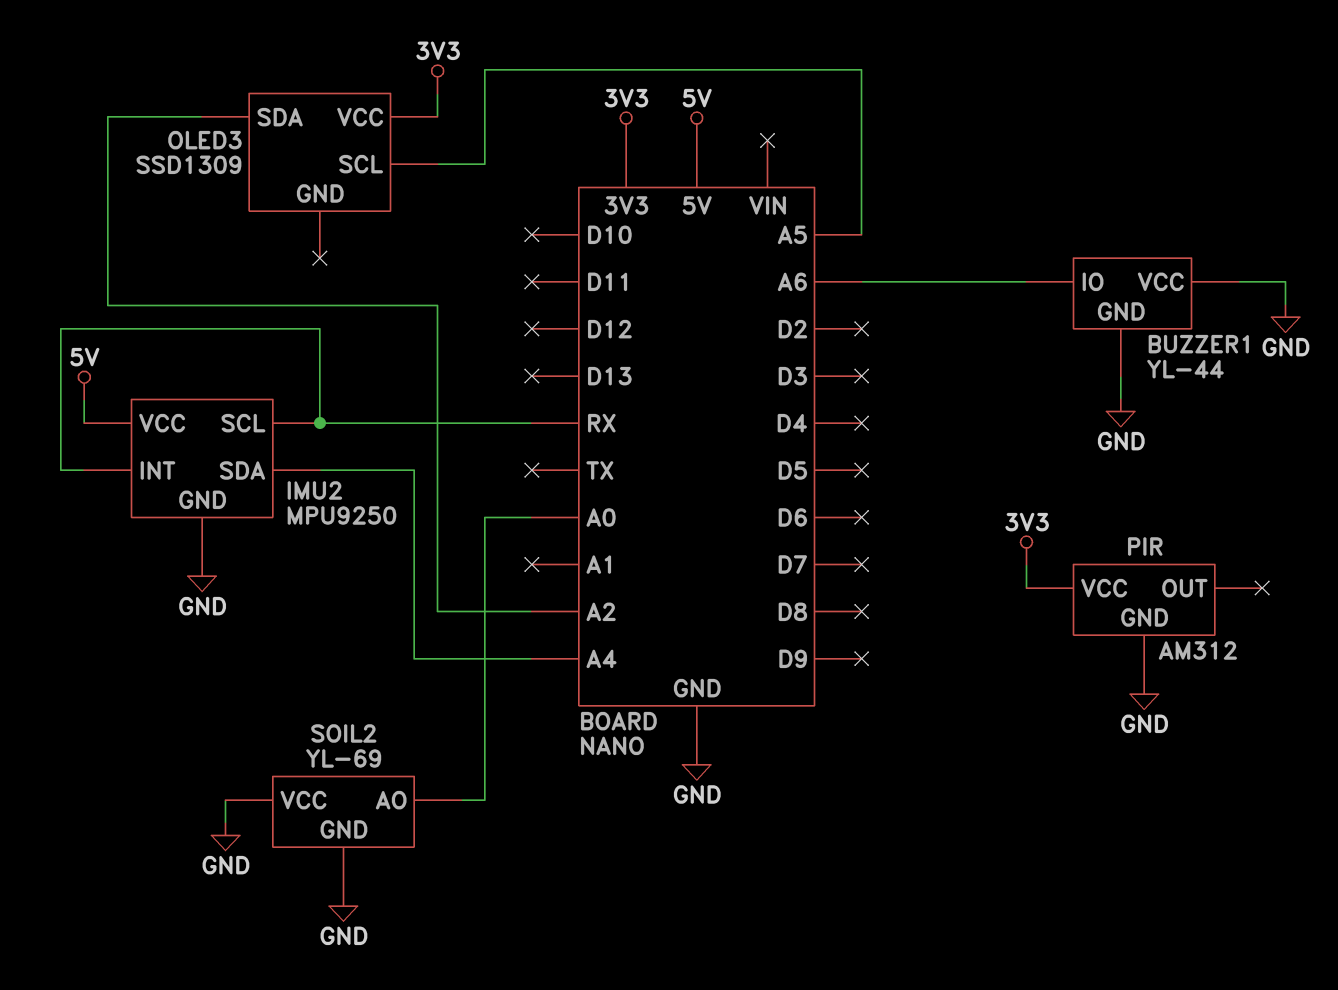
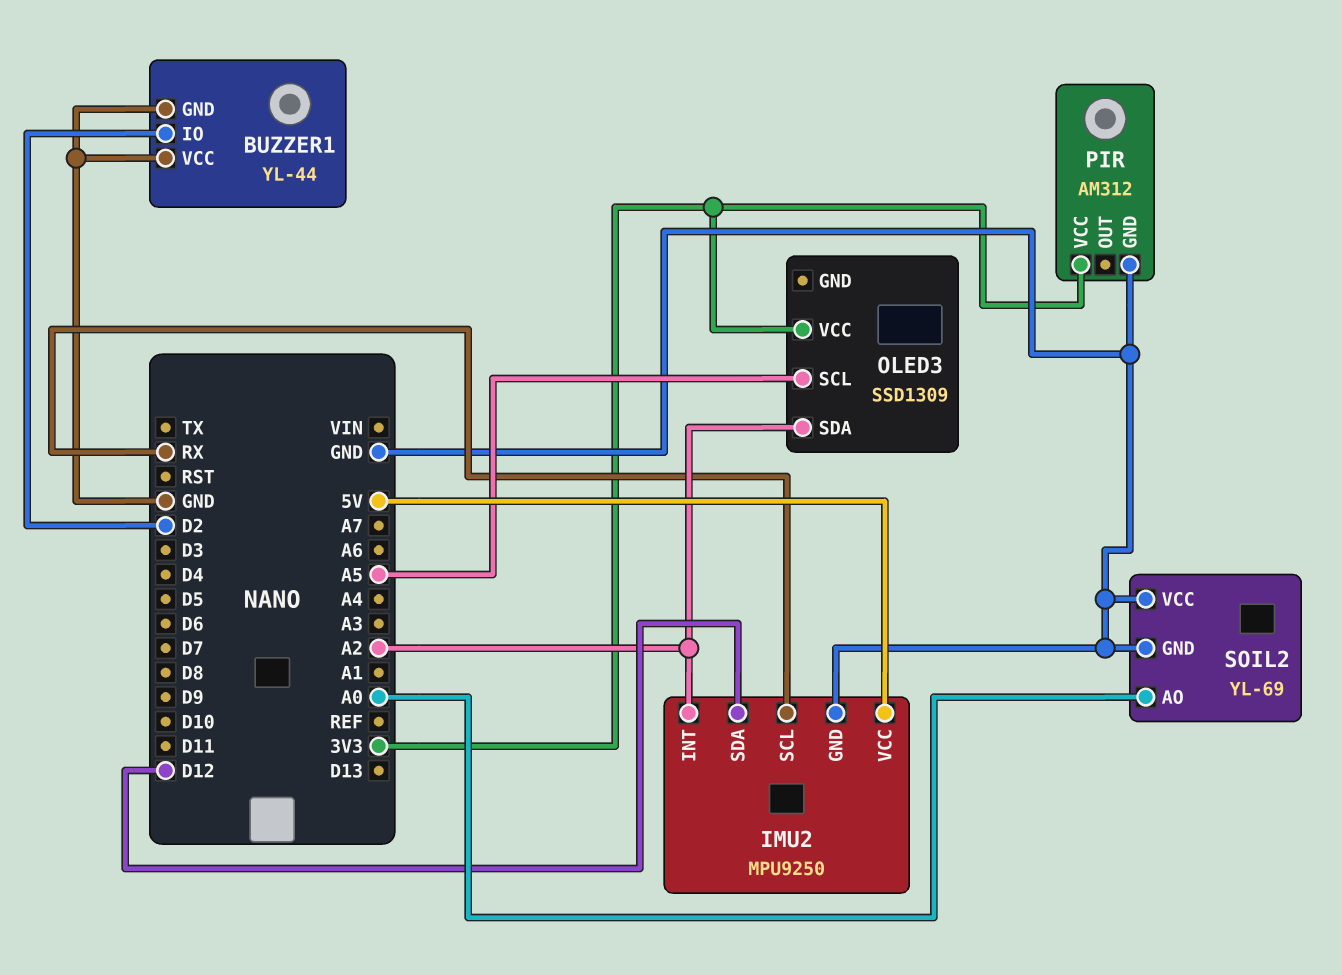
BUZZER1 pin IO: A6 -> D2
IMU2 pin INT: RX -> A2
IMU2 pin SDA: A4 -> D12

